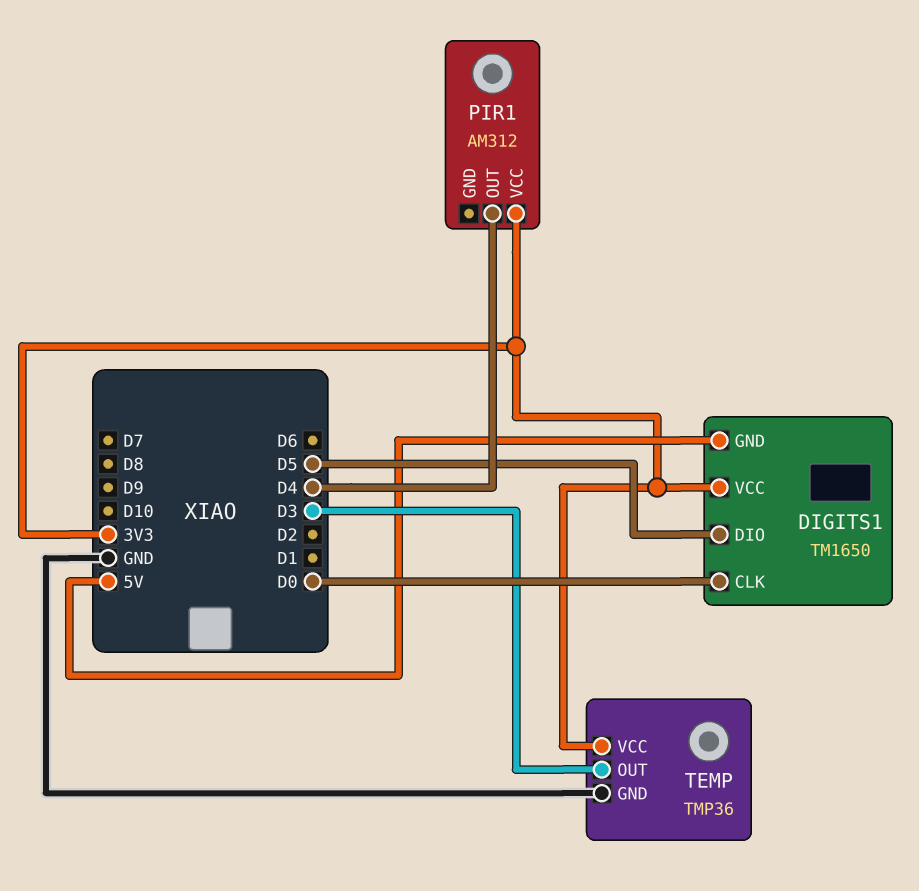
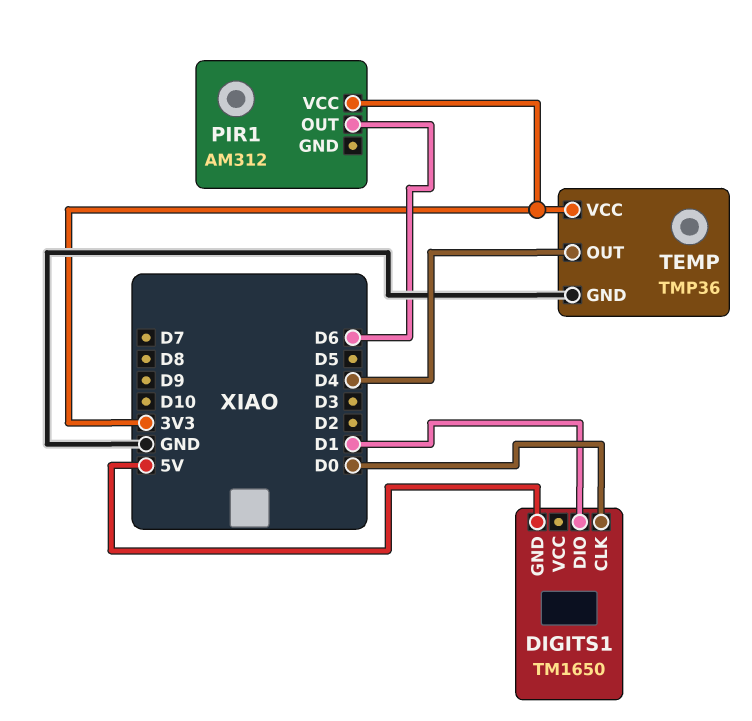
DIGITS1 pin DIO: D5 -> D1
DIGITS1 pin VCC: 3V3 -> none
PIR1 pin OUT: D4 -> D6
TEMP pin OUT: D3 -> D4

